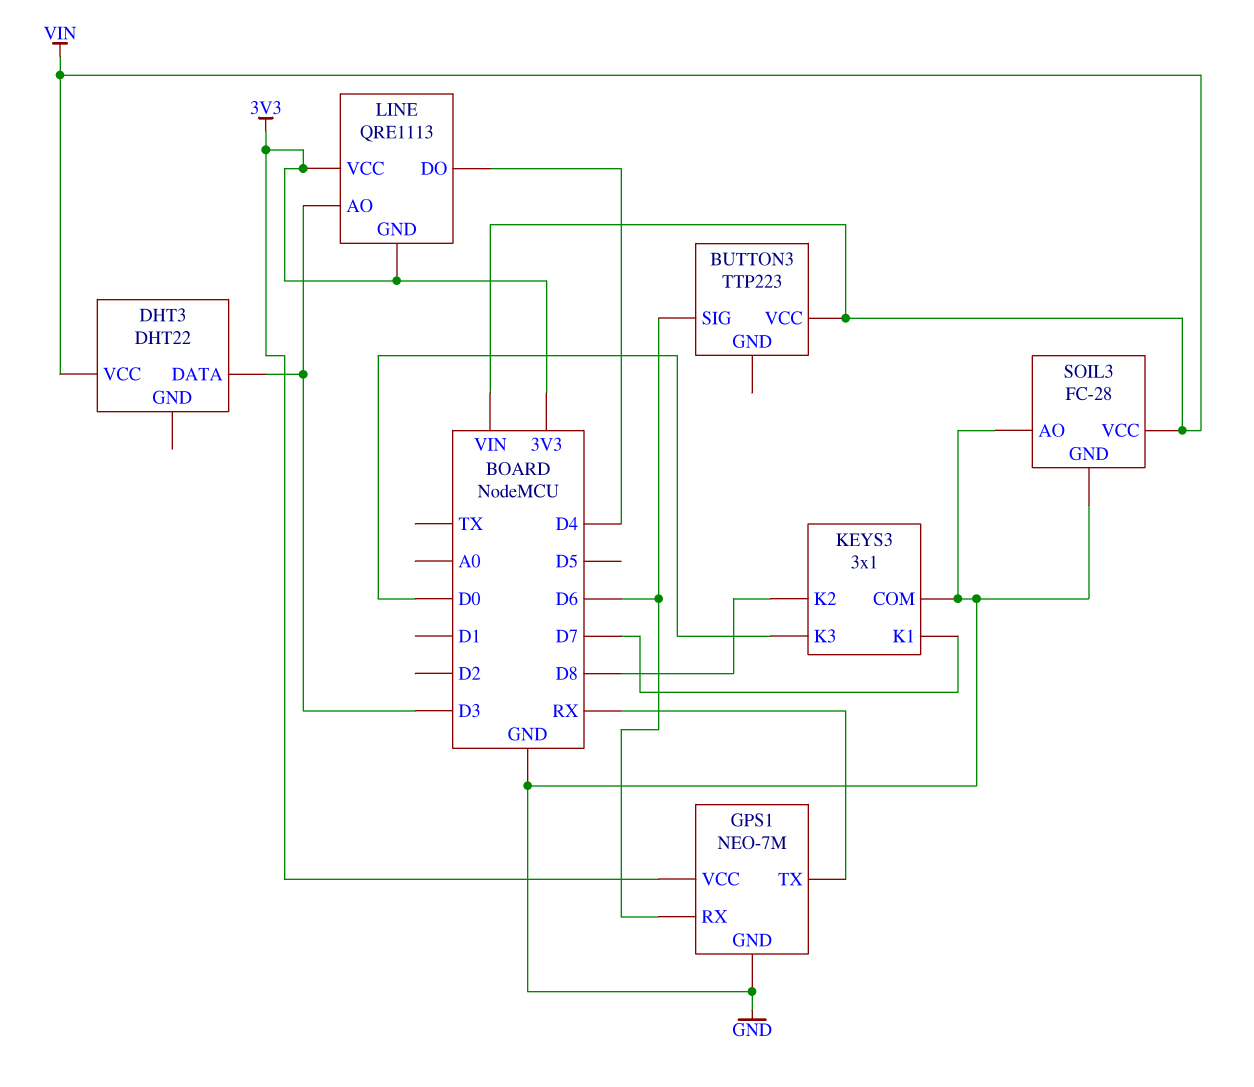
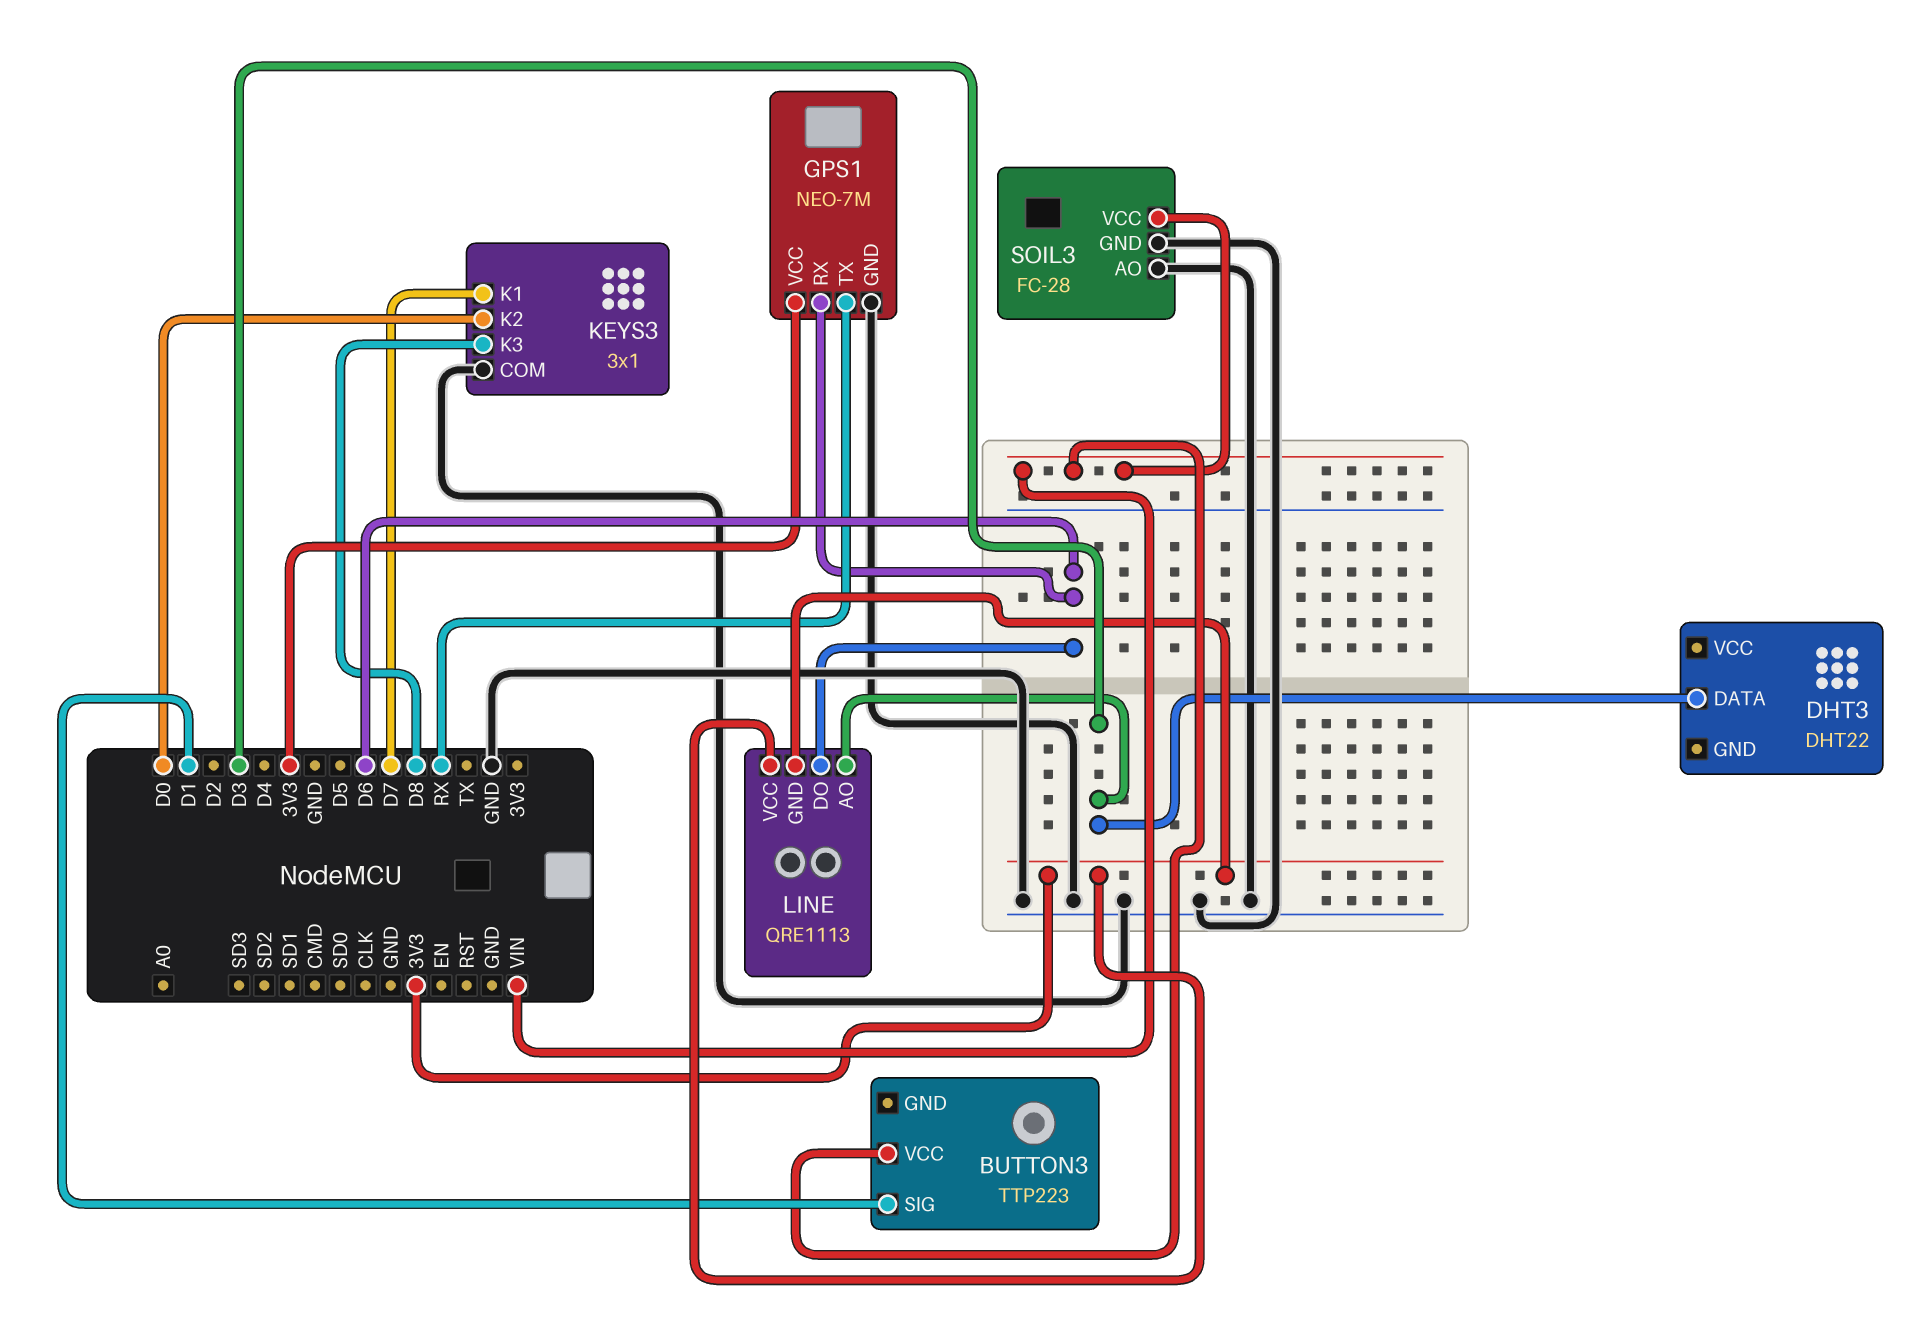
BUTTON3 pin SIG: D6 -> D1
DHT3 pin VCC: VIN -> none
KEYS3 pin K2: D8 -> D0
KEYS3 pin K3: D0 -> D8
LINE pin DO: D4 -> D6

